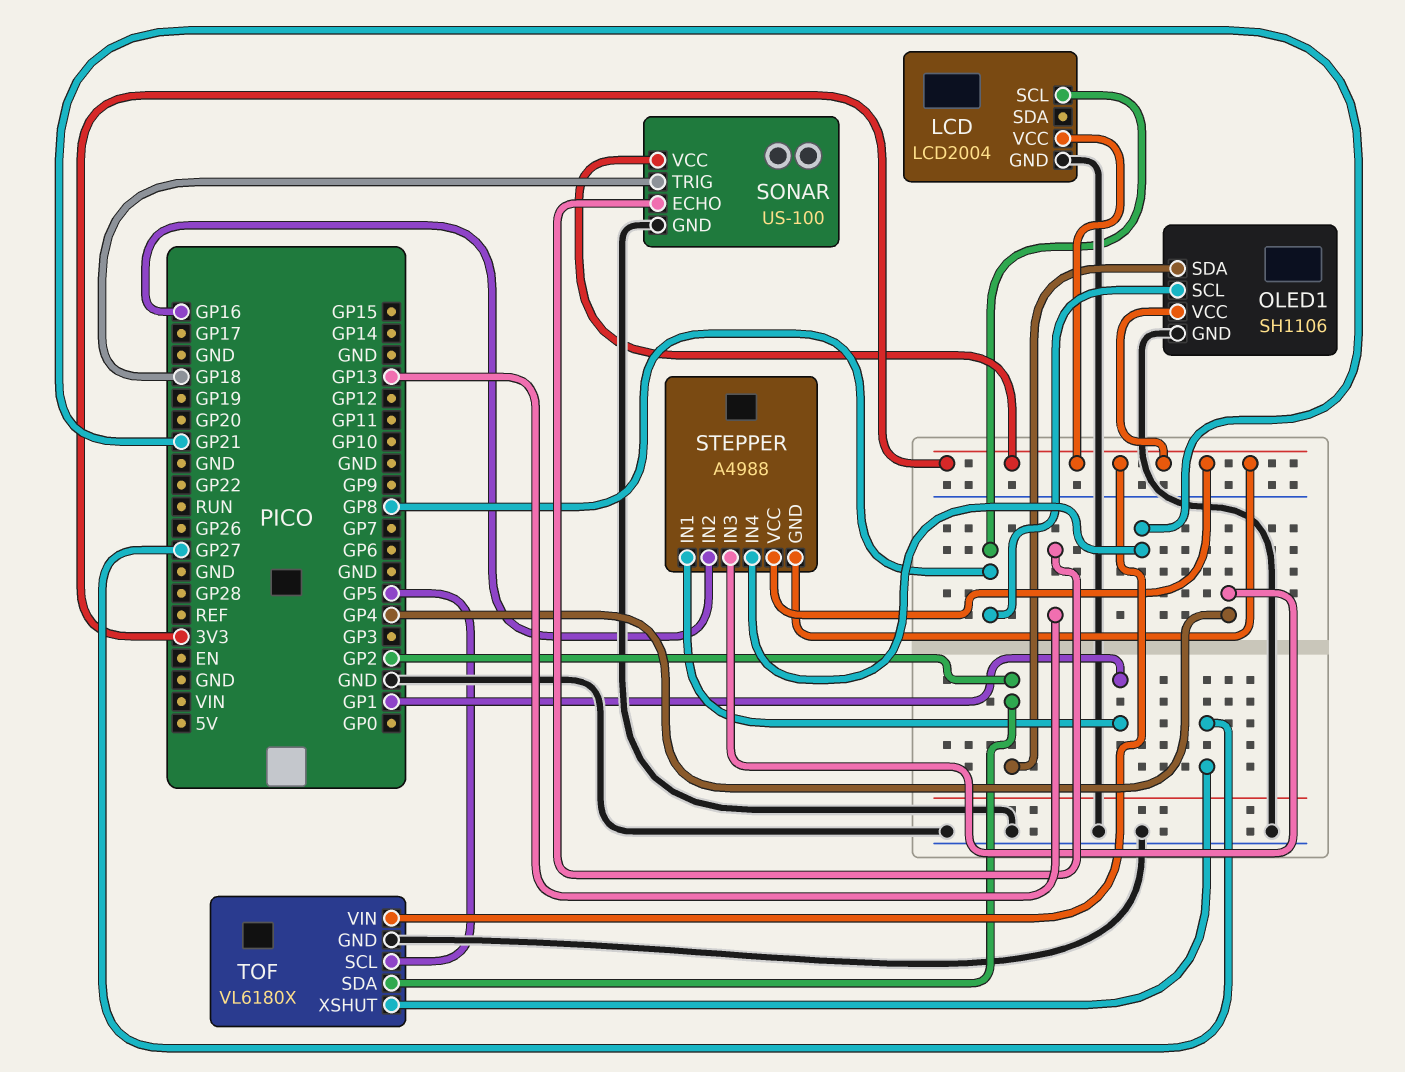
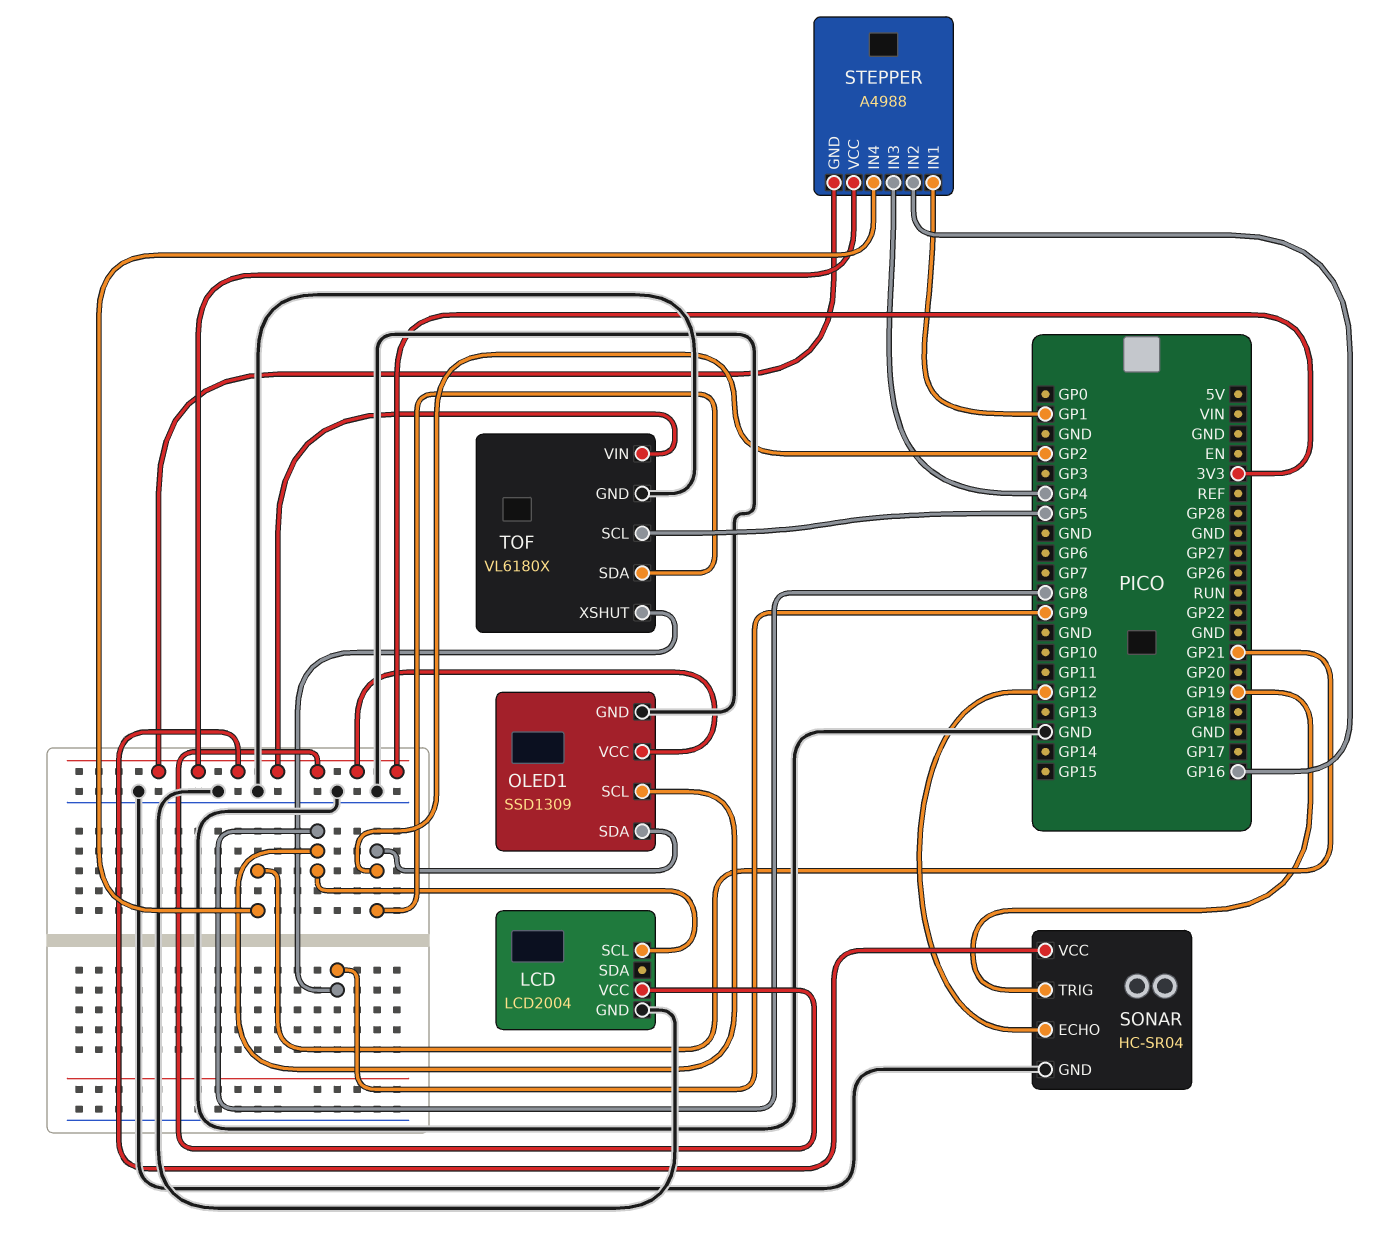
OLED1: SH1106 -> SSD1309
SONAR: US-100 -> HC-SR04
SONAR pin ECHO: GP13 -> GP12
SONAR pin TRIG: GP18 -> GP19
TOF pin XSHUT: GP27 -> GP9

